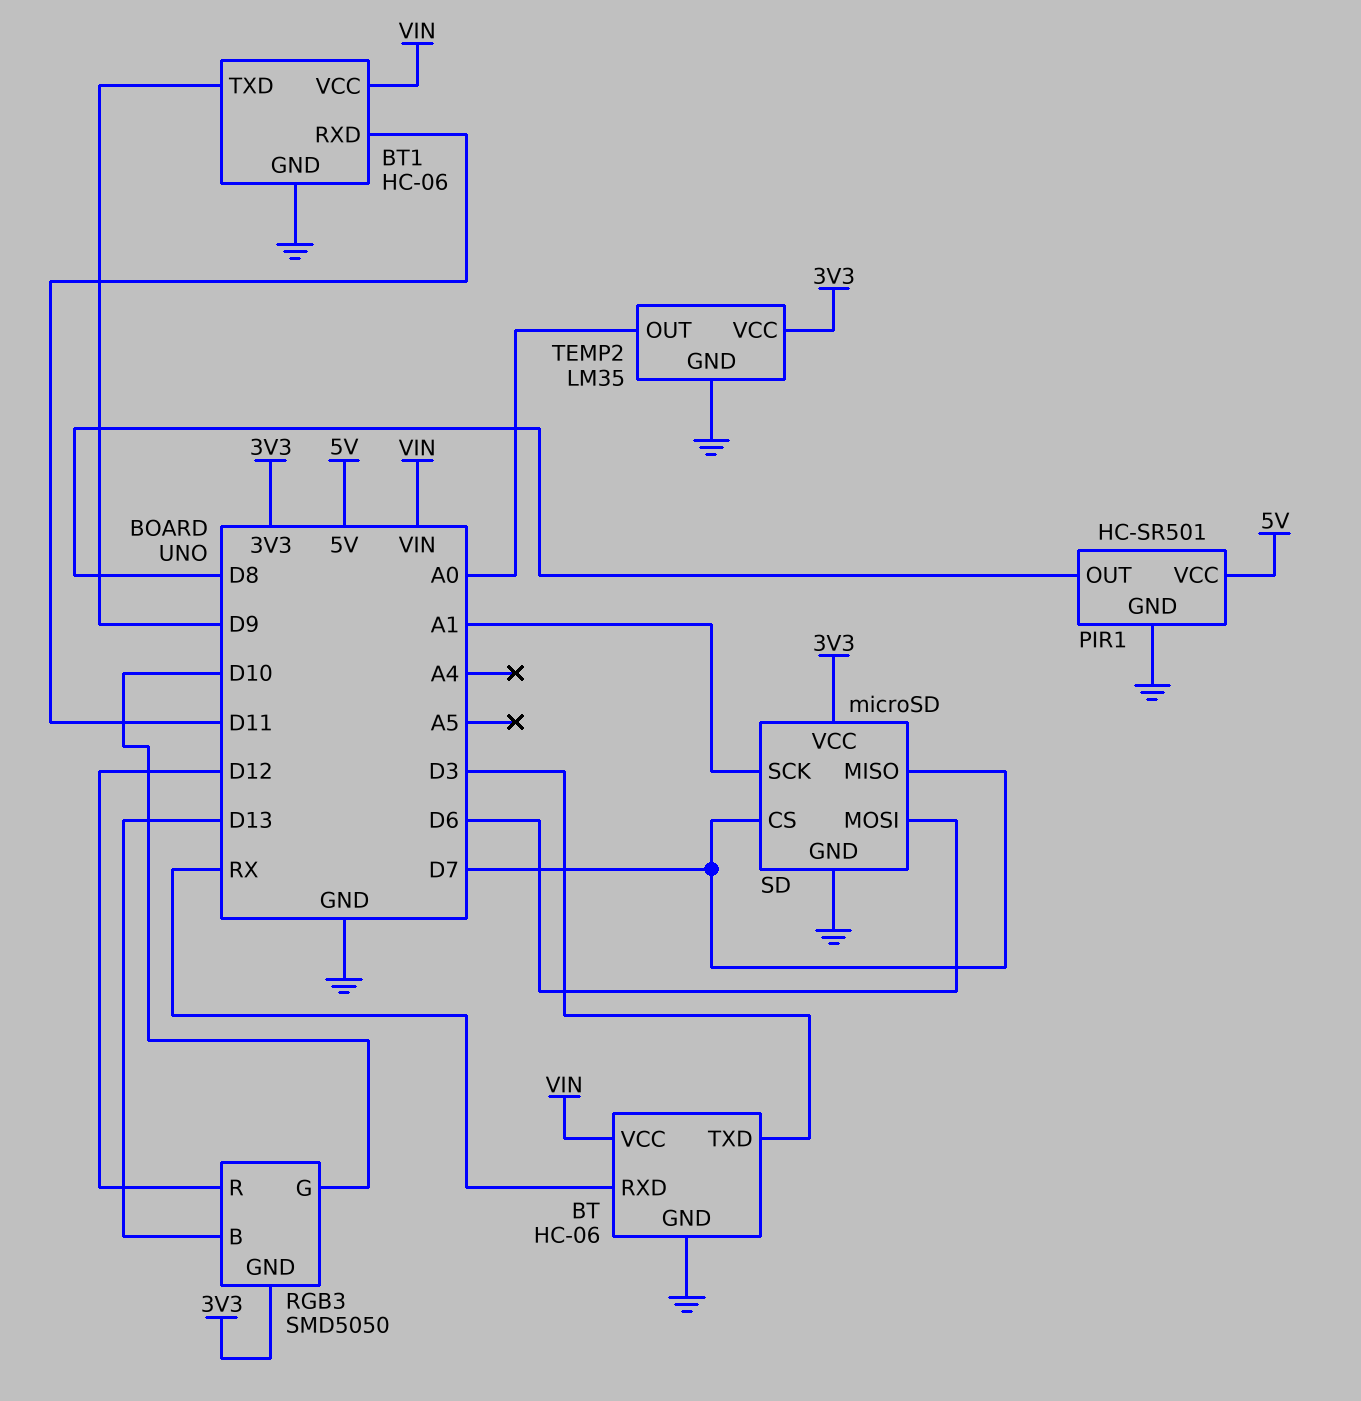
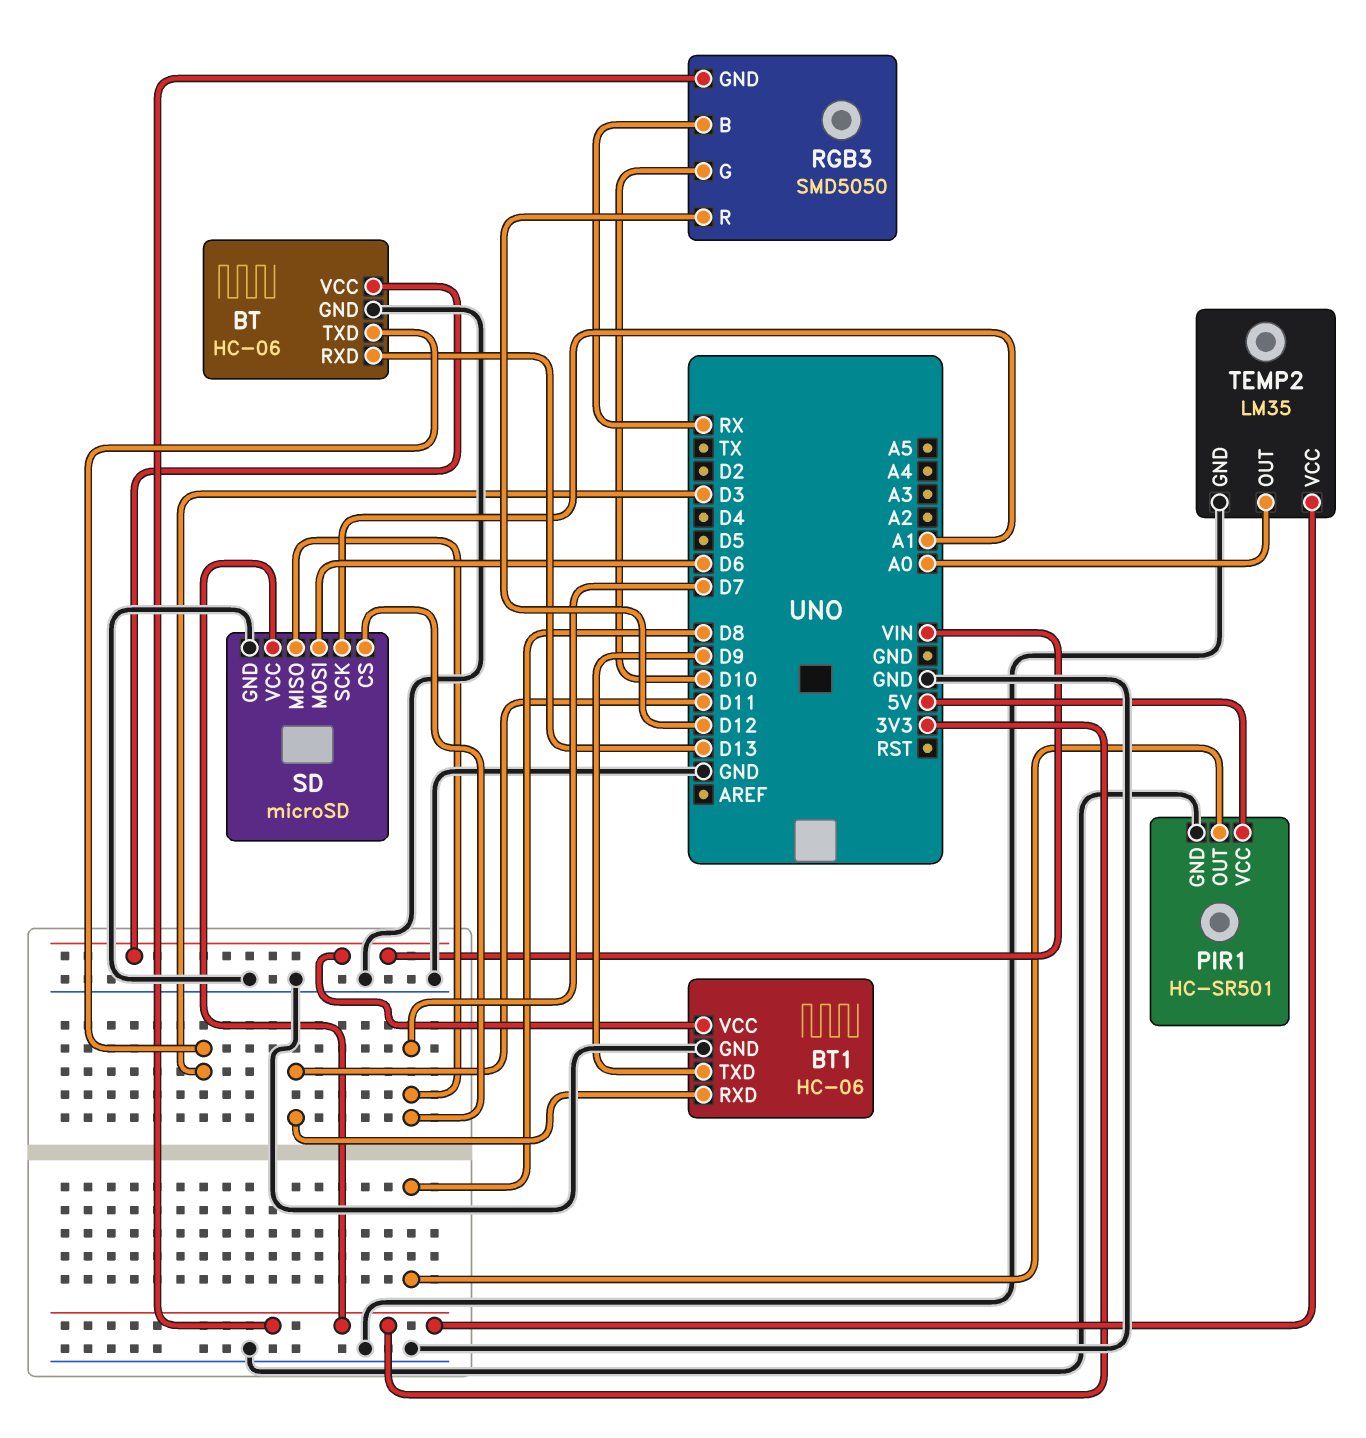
BT pin RXD: RX -> D13
RGB3 pin B: D13 -> RX

